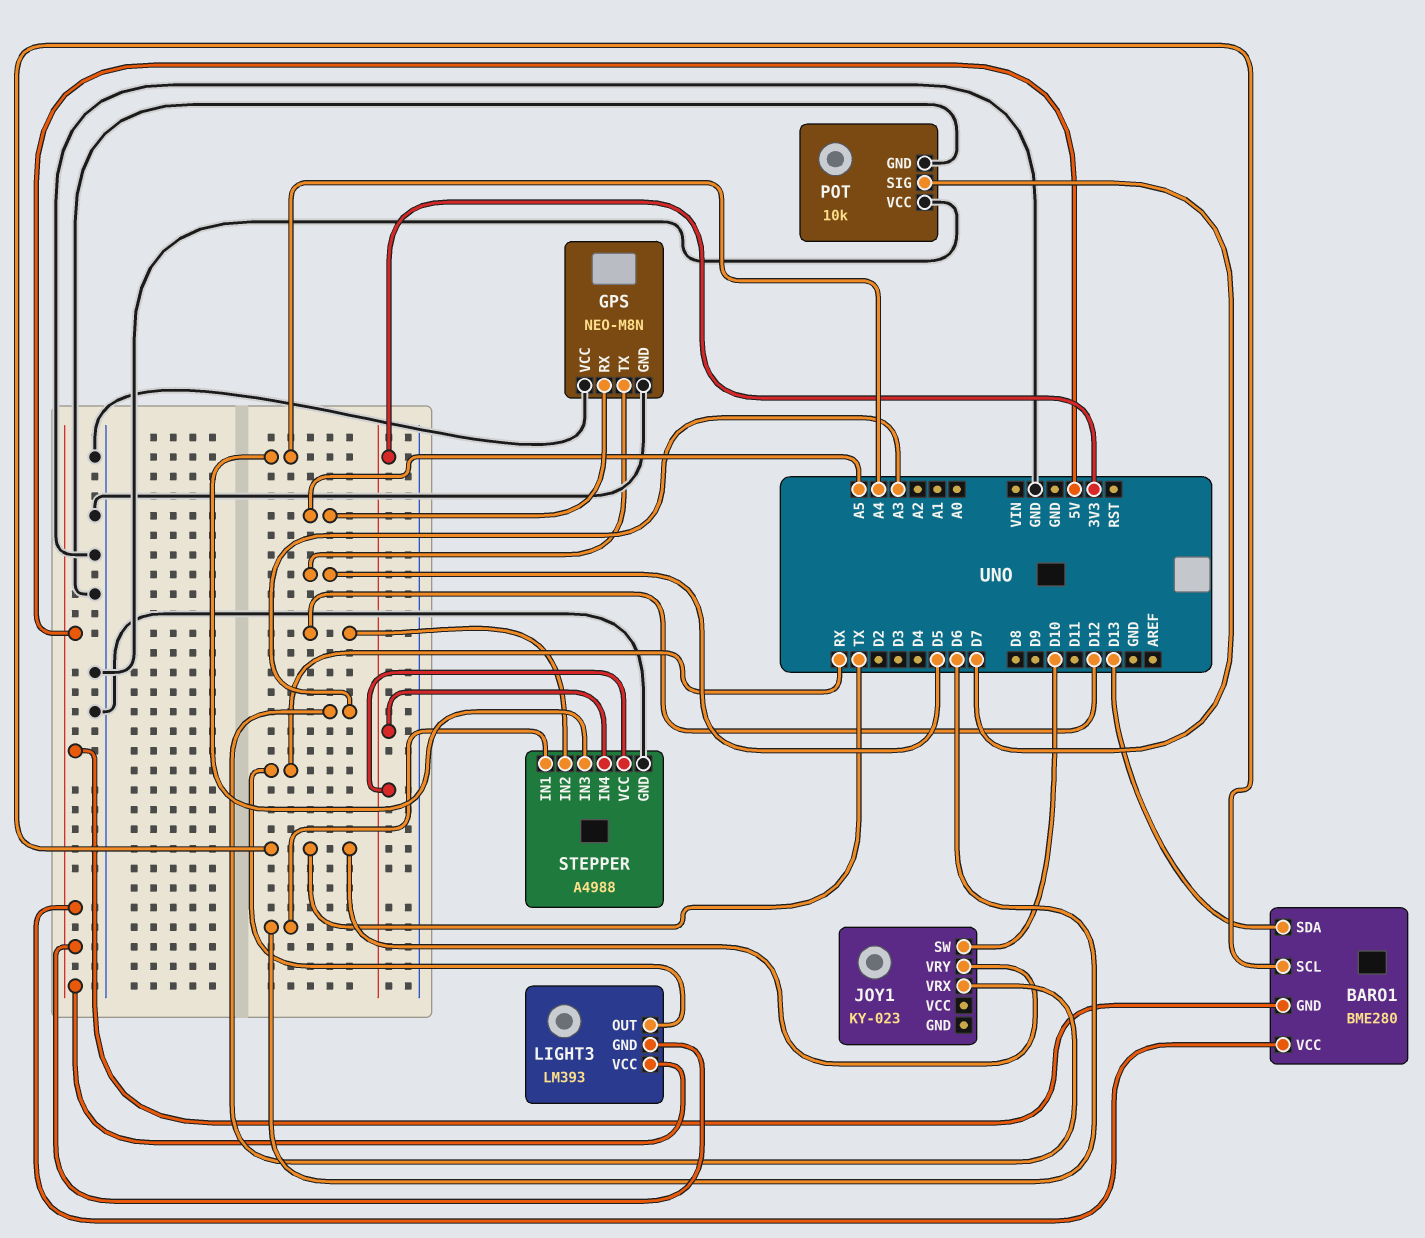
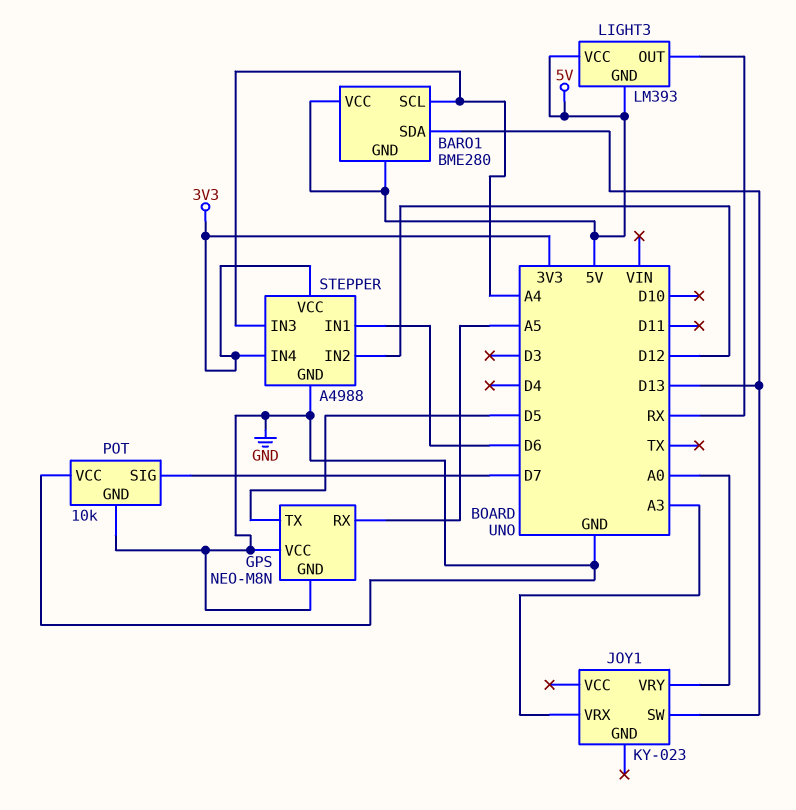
BARO1 pin SCL: TX -> A4
JOY1 pin SW: D10 -> D13
JOY1 pin VRY: TX -> A0

